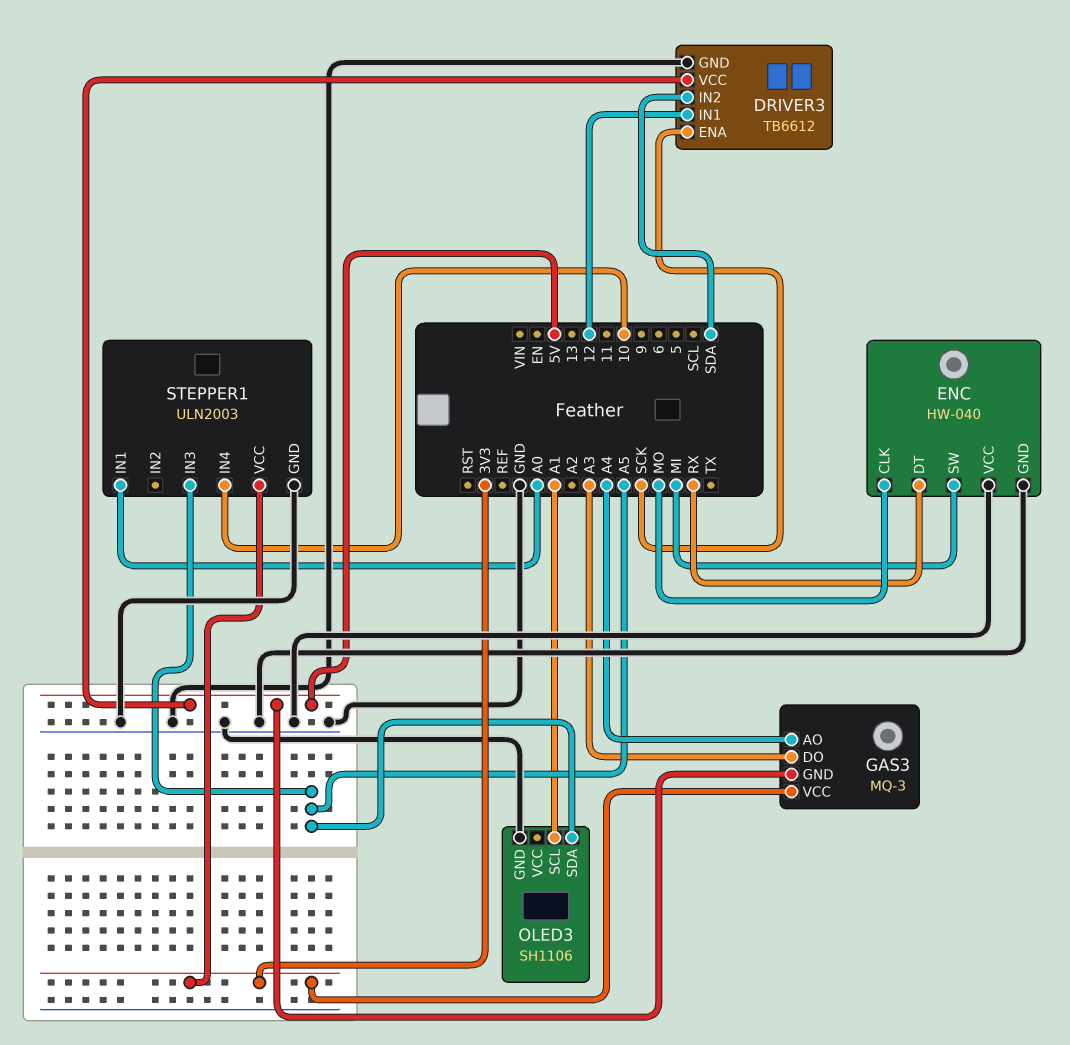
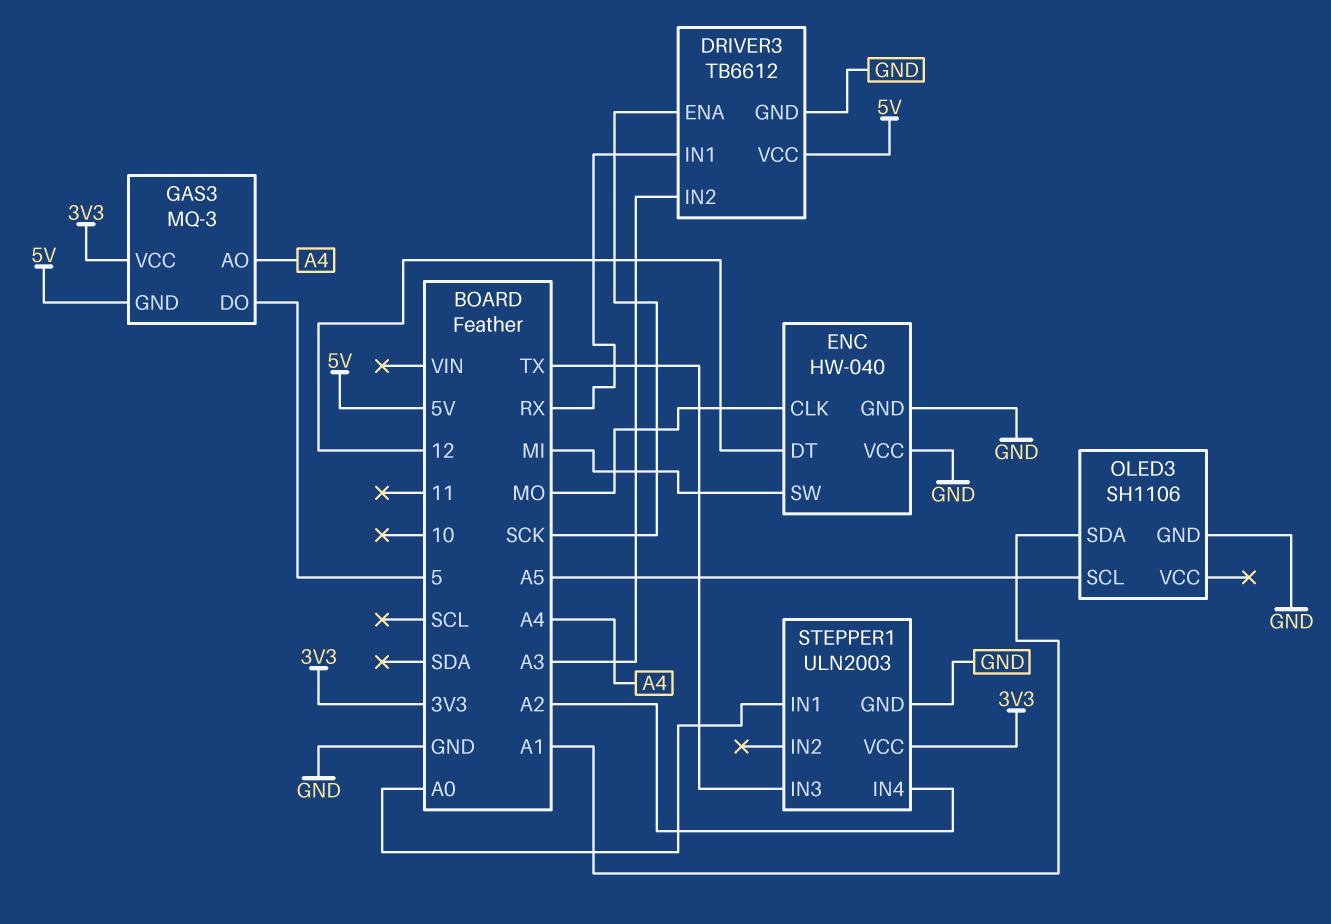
DRIVER3 pin IN1: 12 -> RX
DRIVER3 pin IN2: SDA -> A3
ENC pin DT: RX -> 12
GAS3 pin DO: A3 -> 5
OLED3 pin SCL: A1 -> A5
OLED3 pin SDA: A5 -> A1
STEPPER1 pin IN3: A5 -> TX
STEPPER1 pin IN4: 10 -> A2

